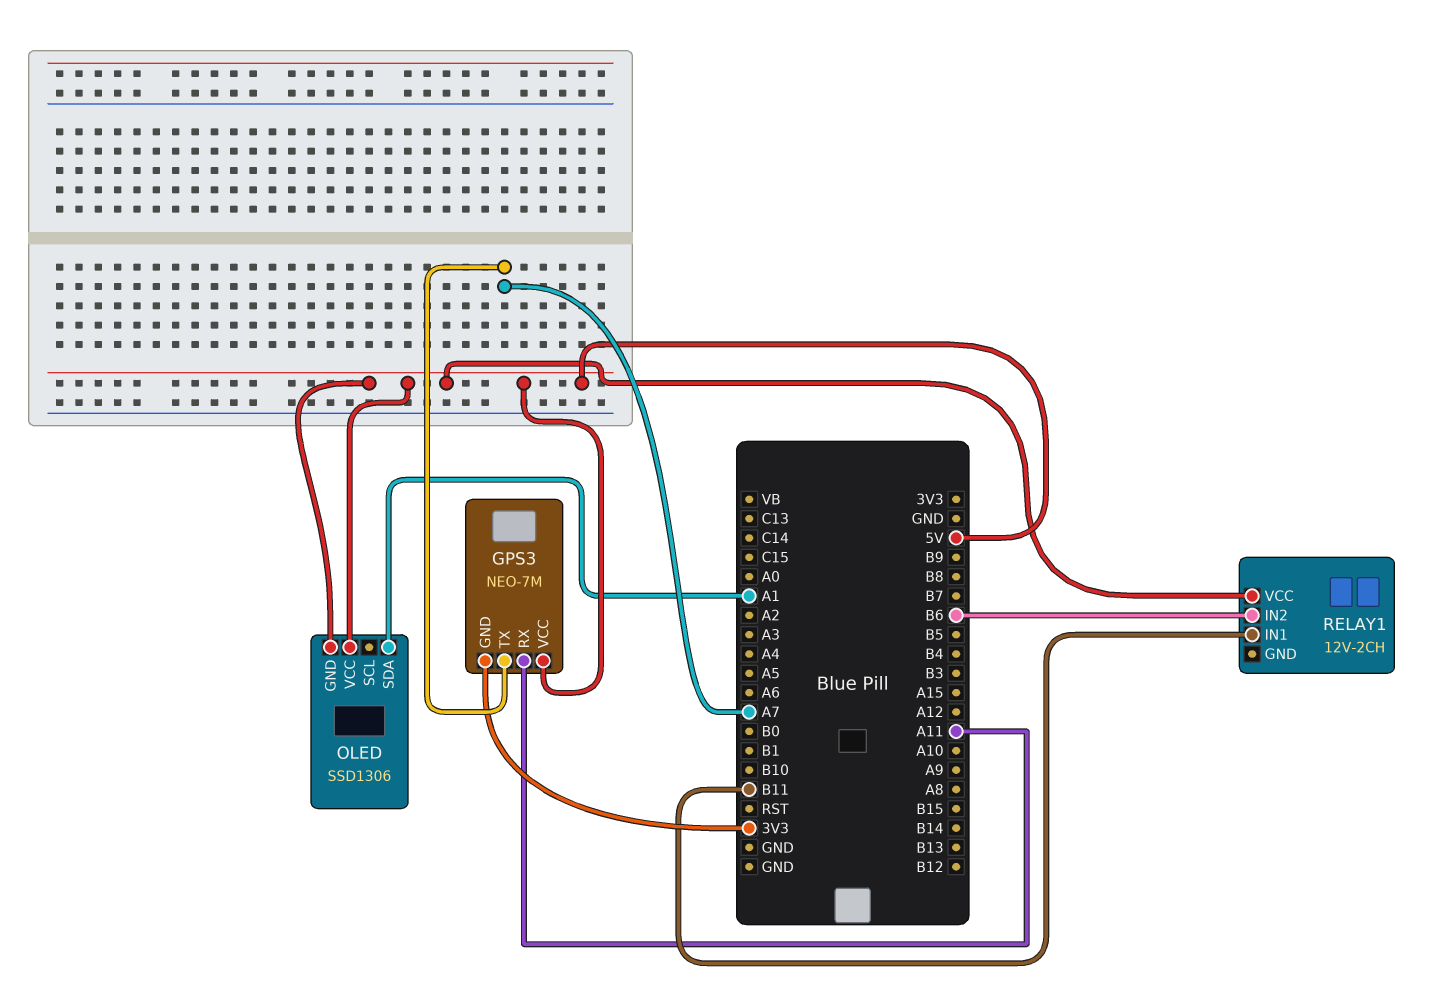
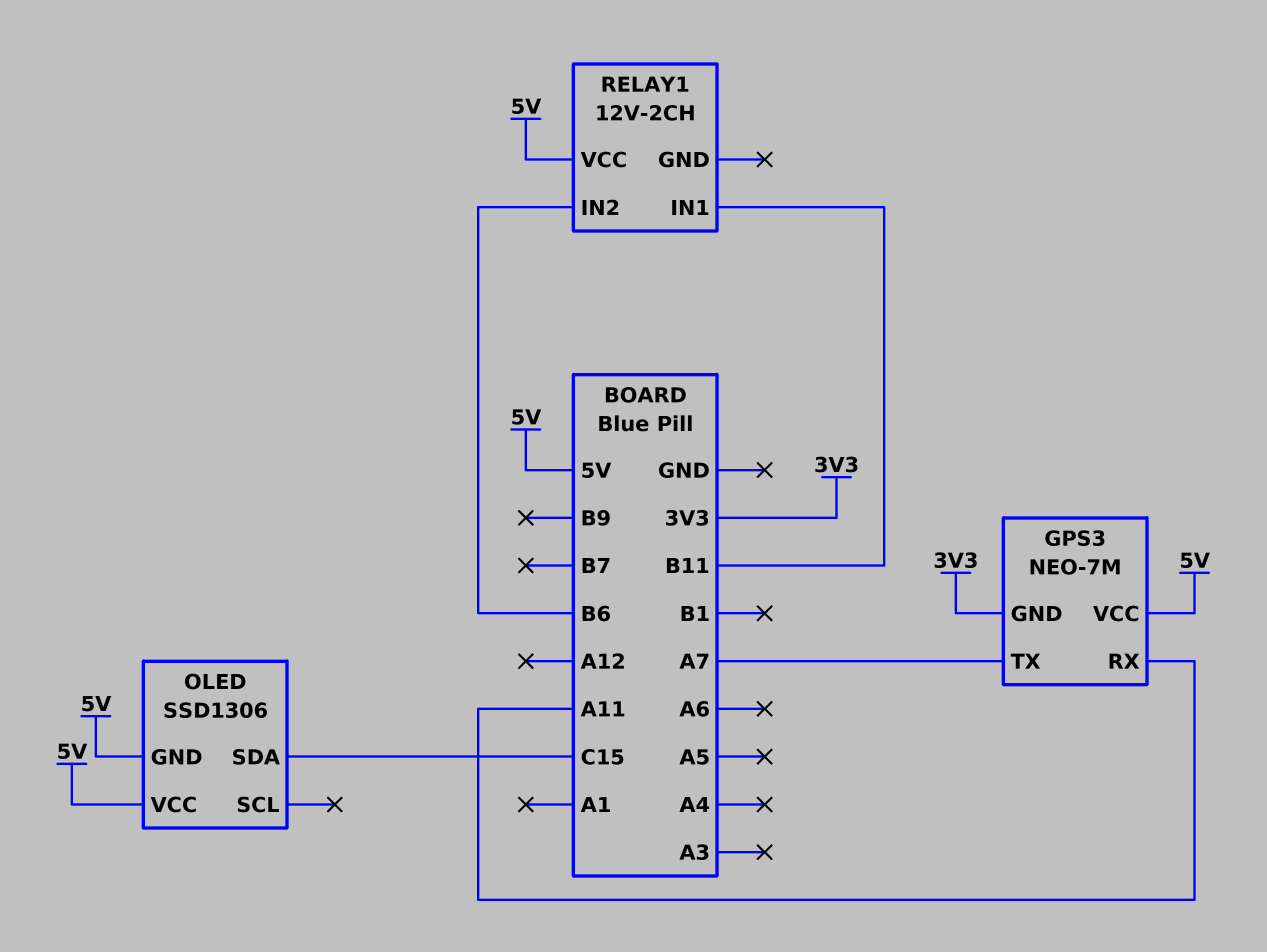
OLED pin SDA: A1 -> C15

